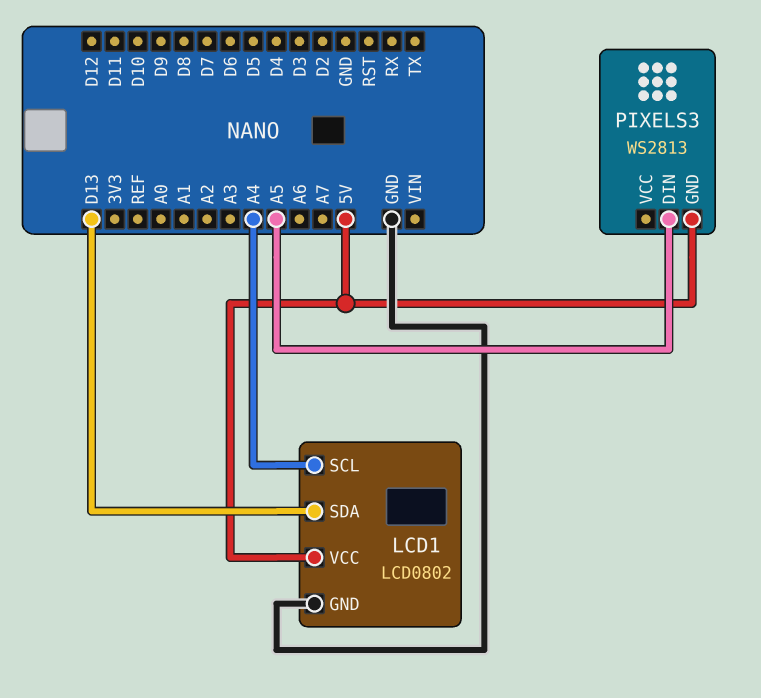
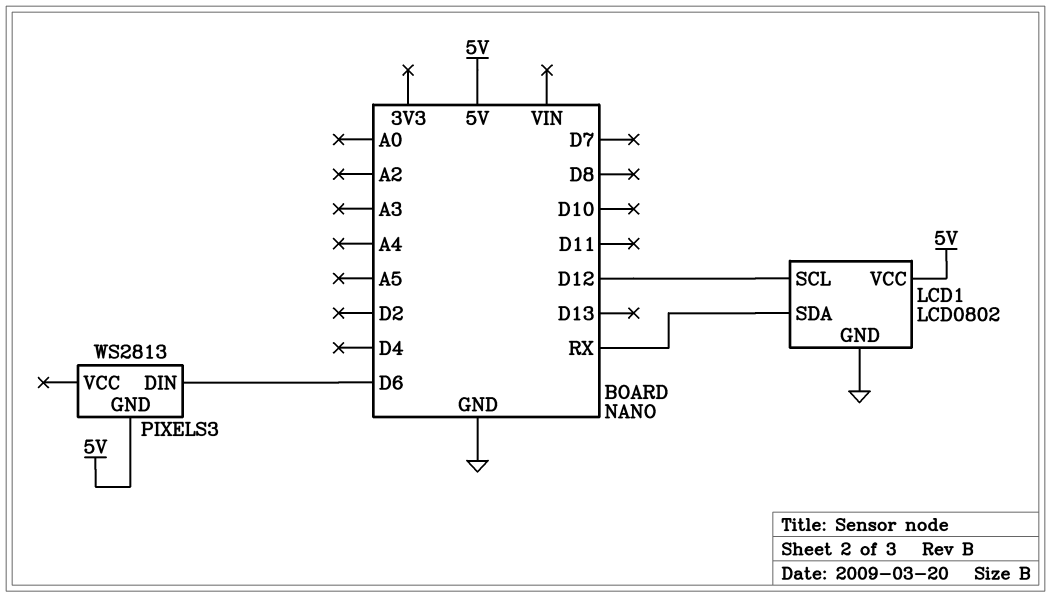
LCD1 pin SCL: A4 -> D12
LCD1 pin SDA: D13 -> RX
PIXELS3 pin DIN: A5 -> D6

